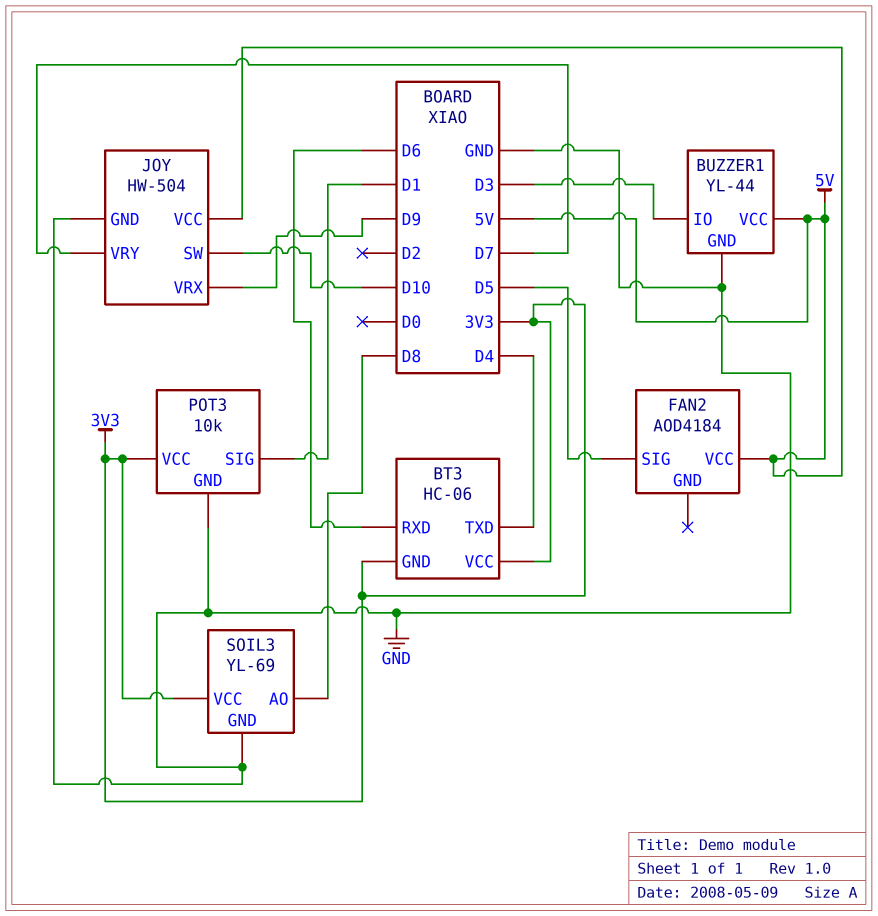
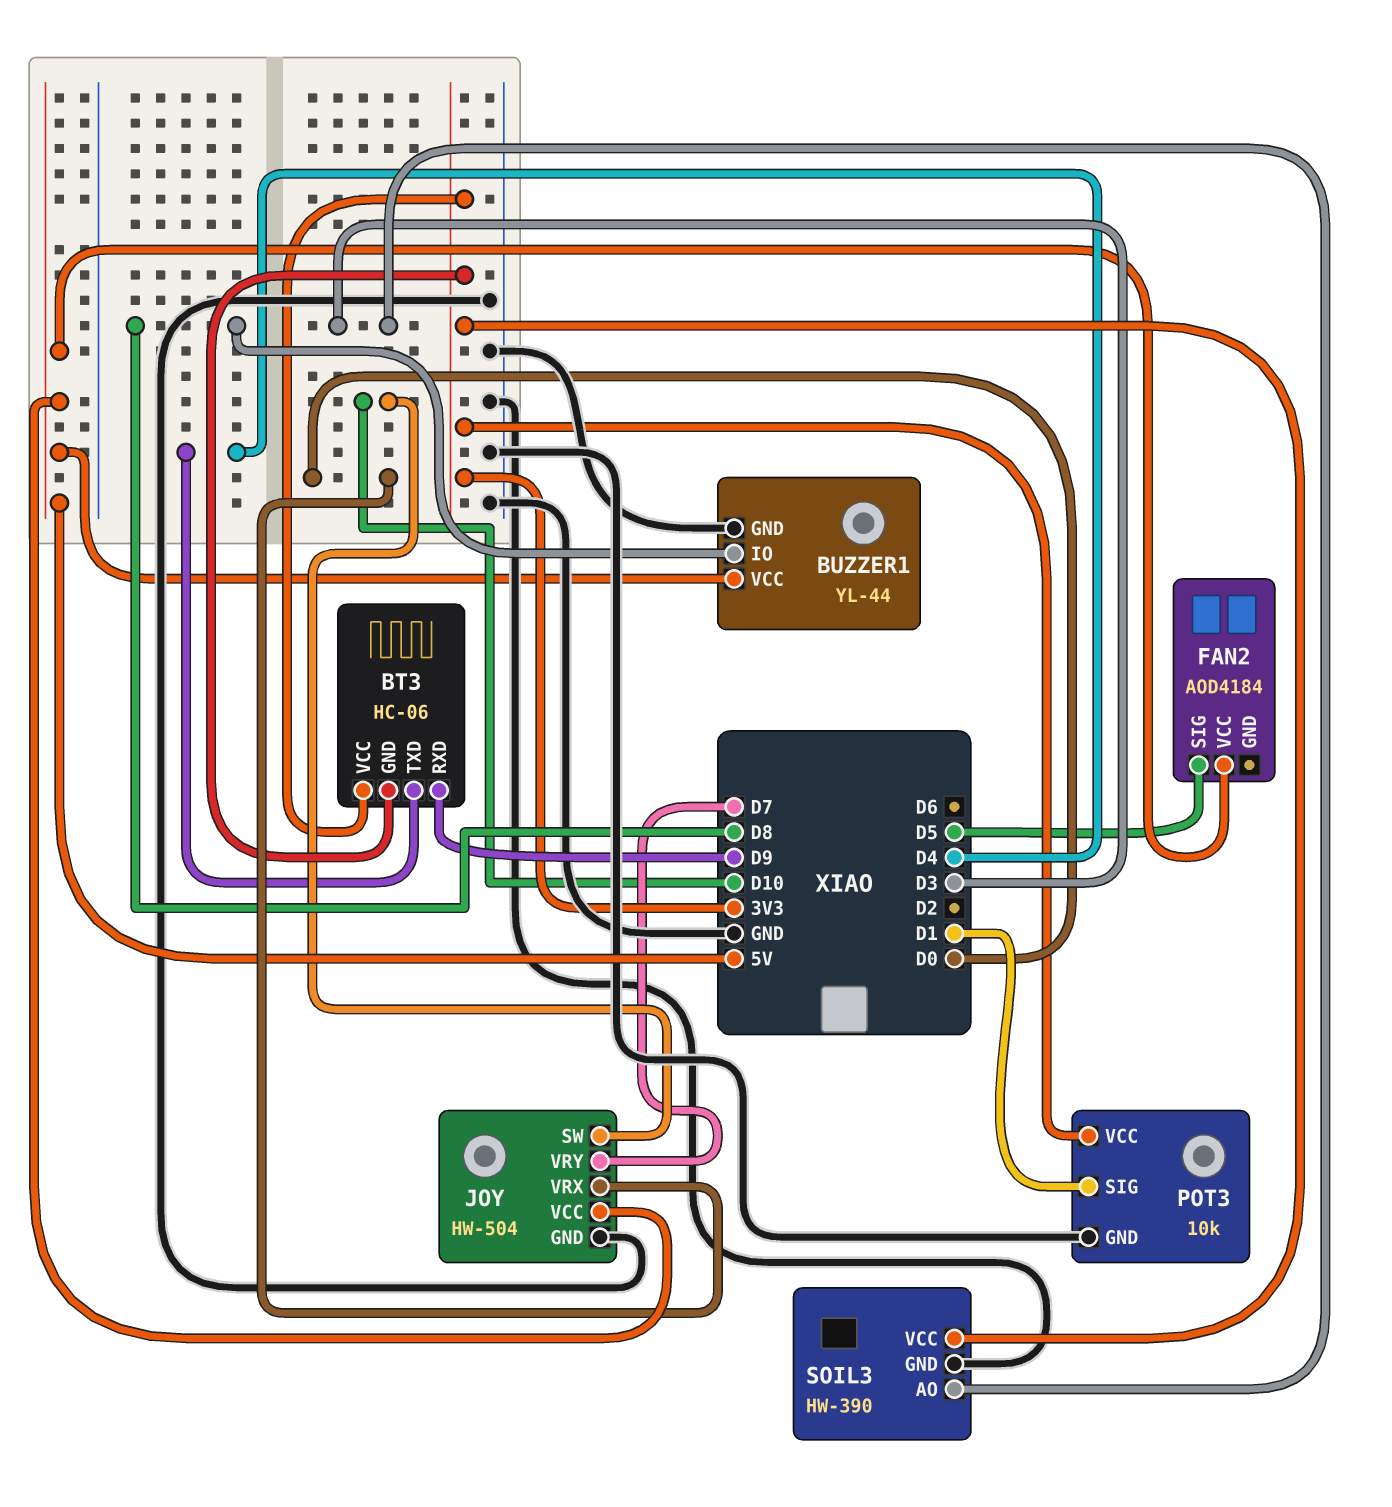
BT3 pin RXD: D6 -> D9
BUZZER1 pin IO: D3 -> D8
JOY pin VRX: D9 -> D0
SOIL3: YL-69 -> HW-390
SOIL3 pin AO: D8 -> D3

